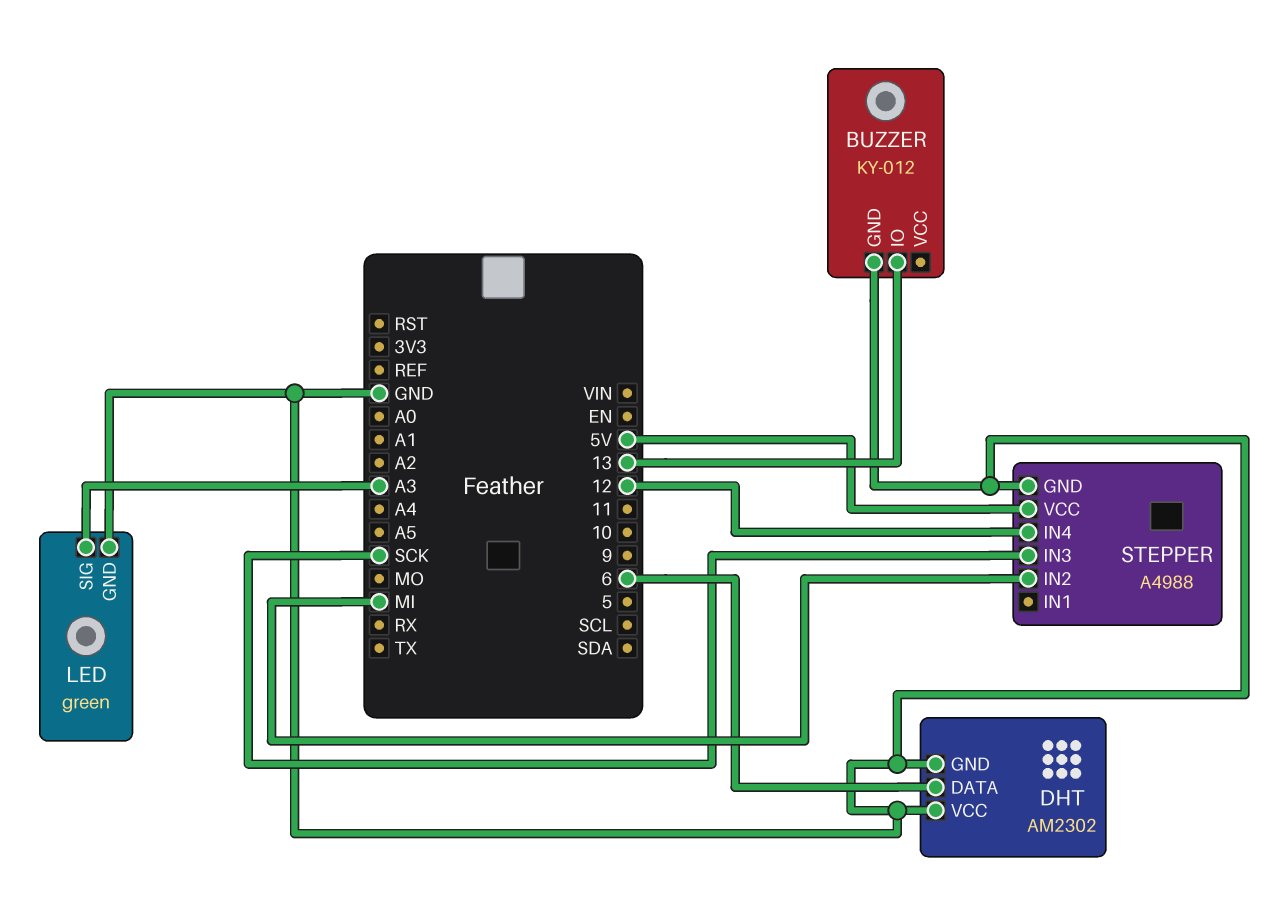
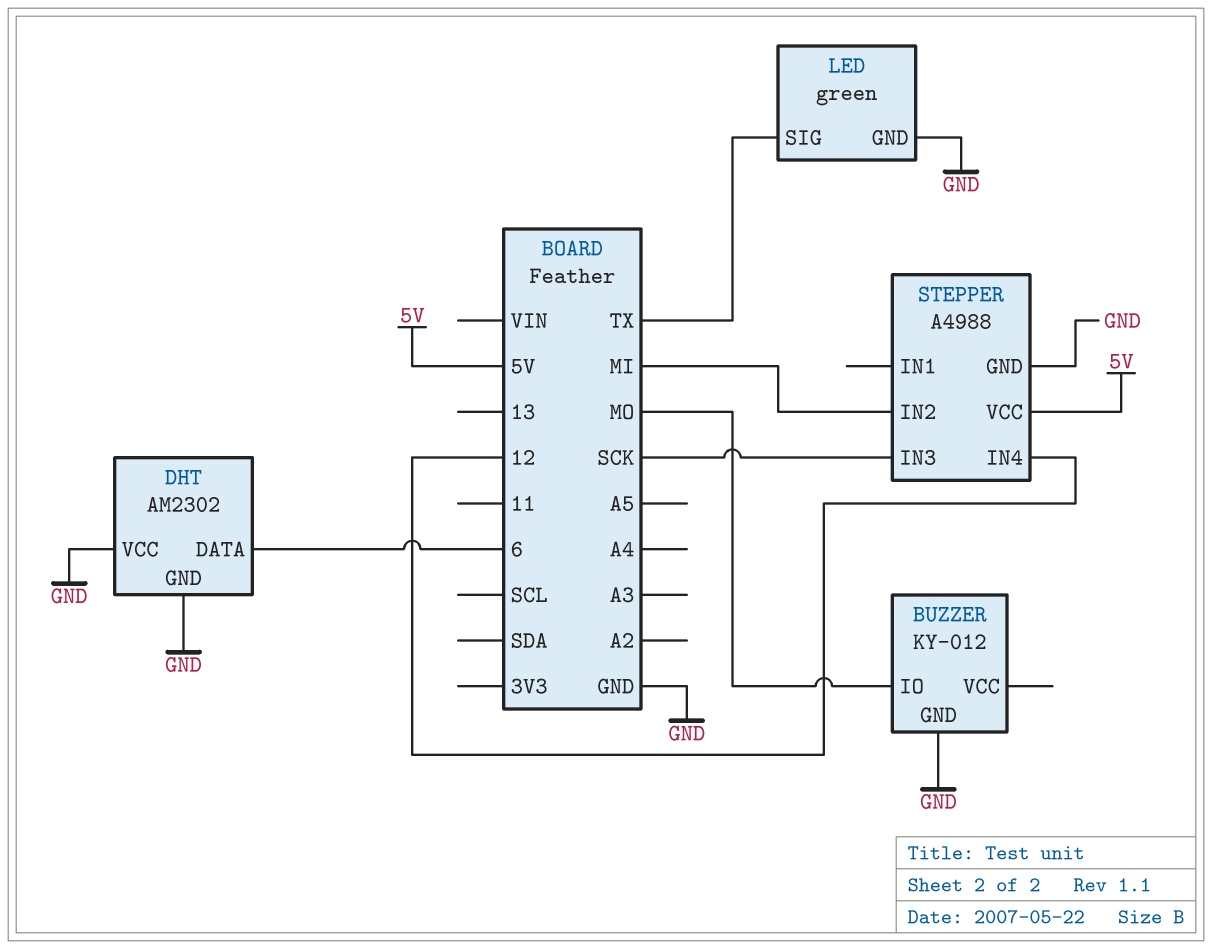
BUZZER pin IO: 13 -> MO
LED pin SIG: A3 -> TX

